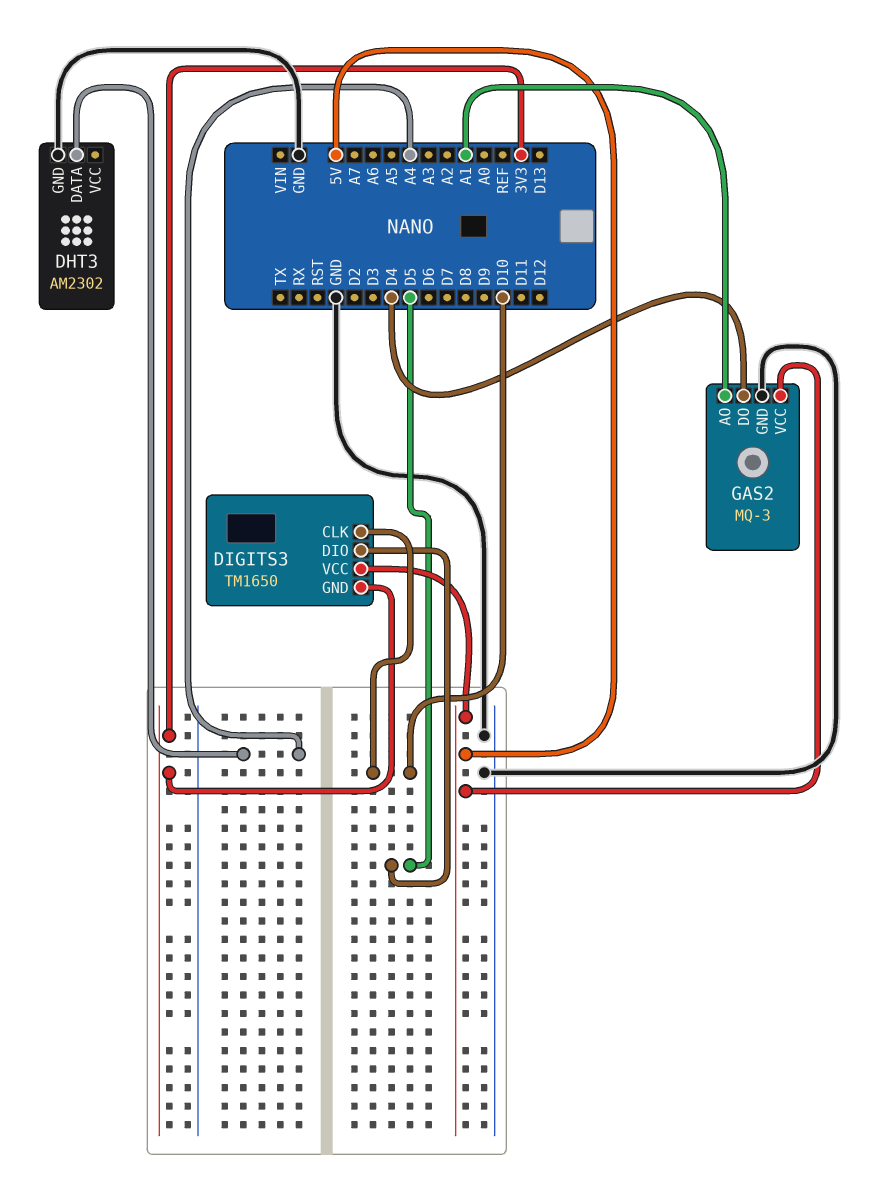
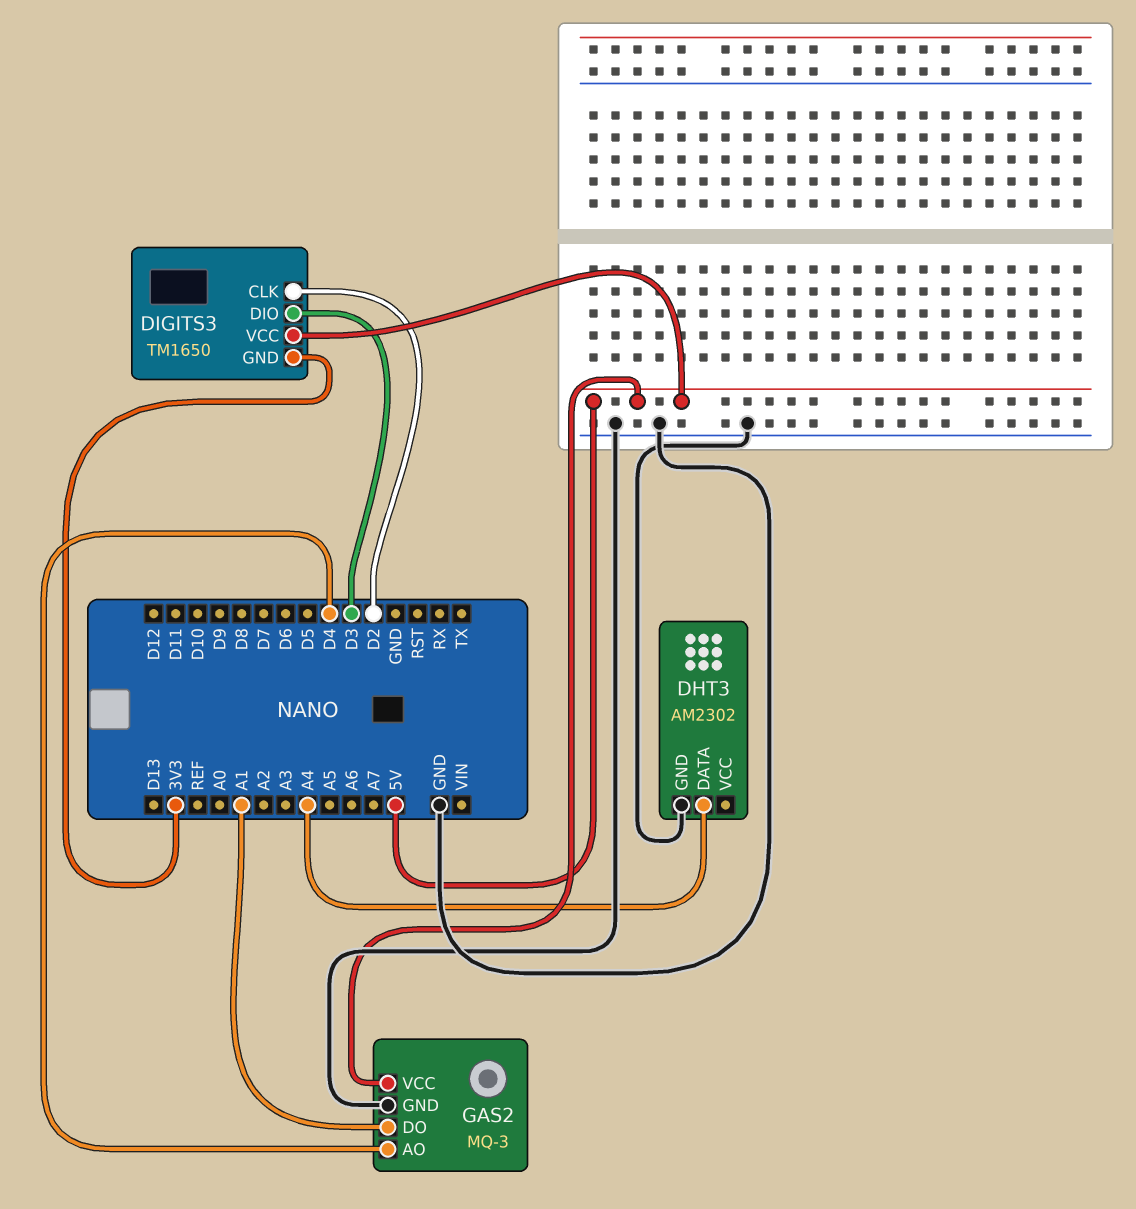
DIGITS3 pin CLK: D10 -> D2
DIGITS3 pin DIO: D5 -> D3
GAS2 pin AO: A1 -> D4
GAS2 pin DO: D4 -> A1

